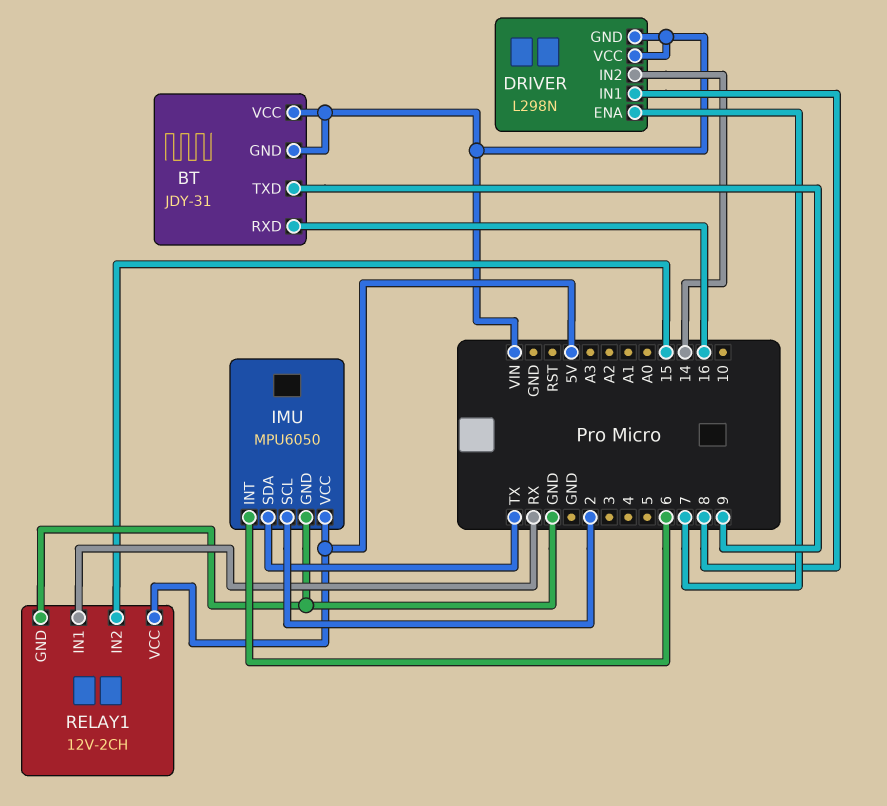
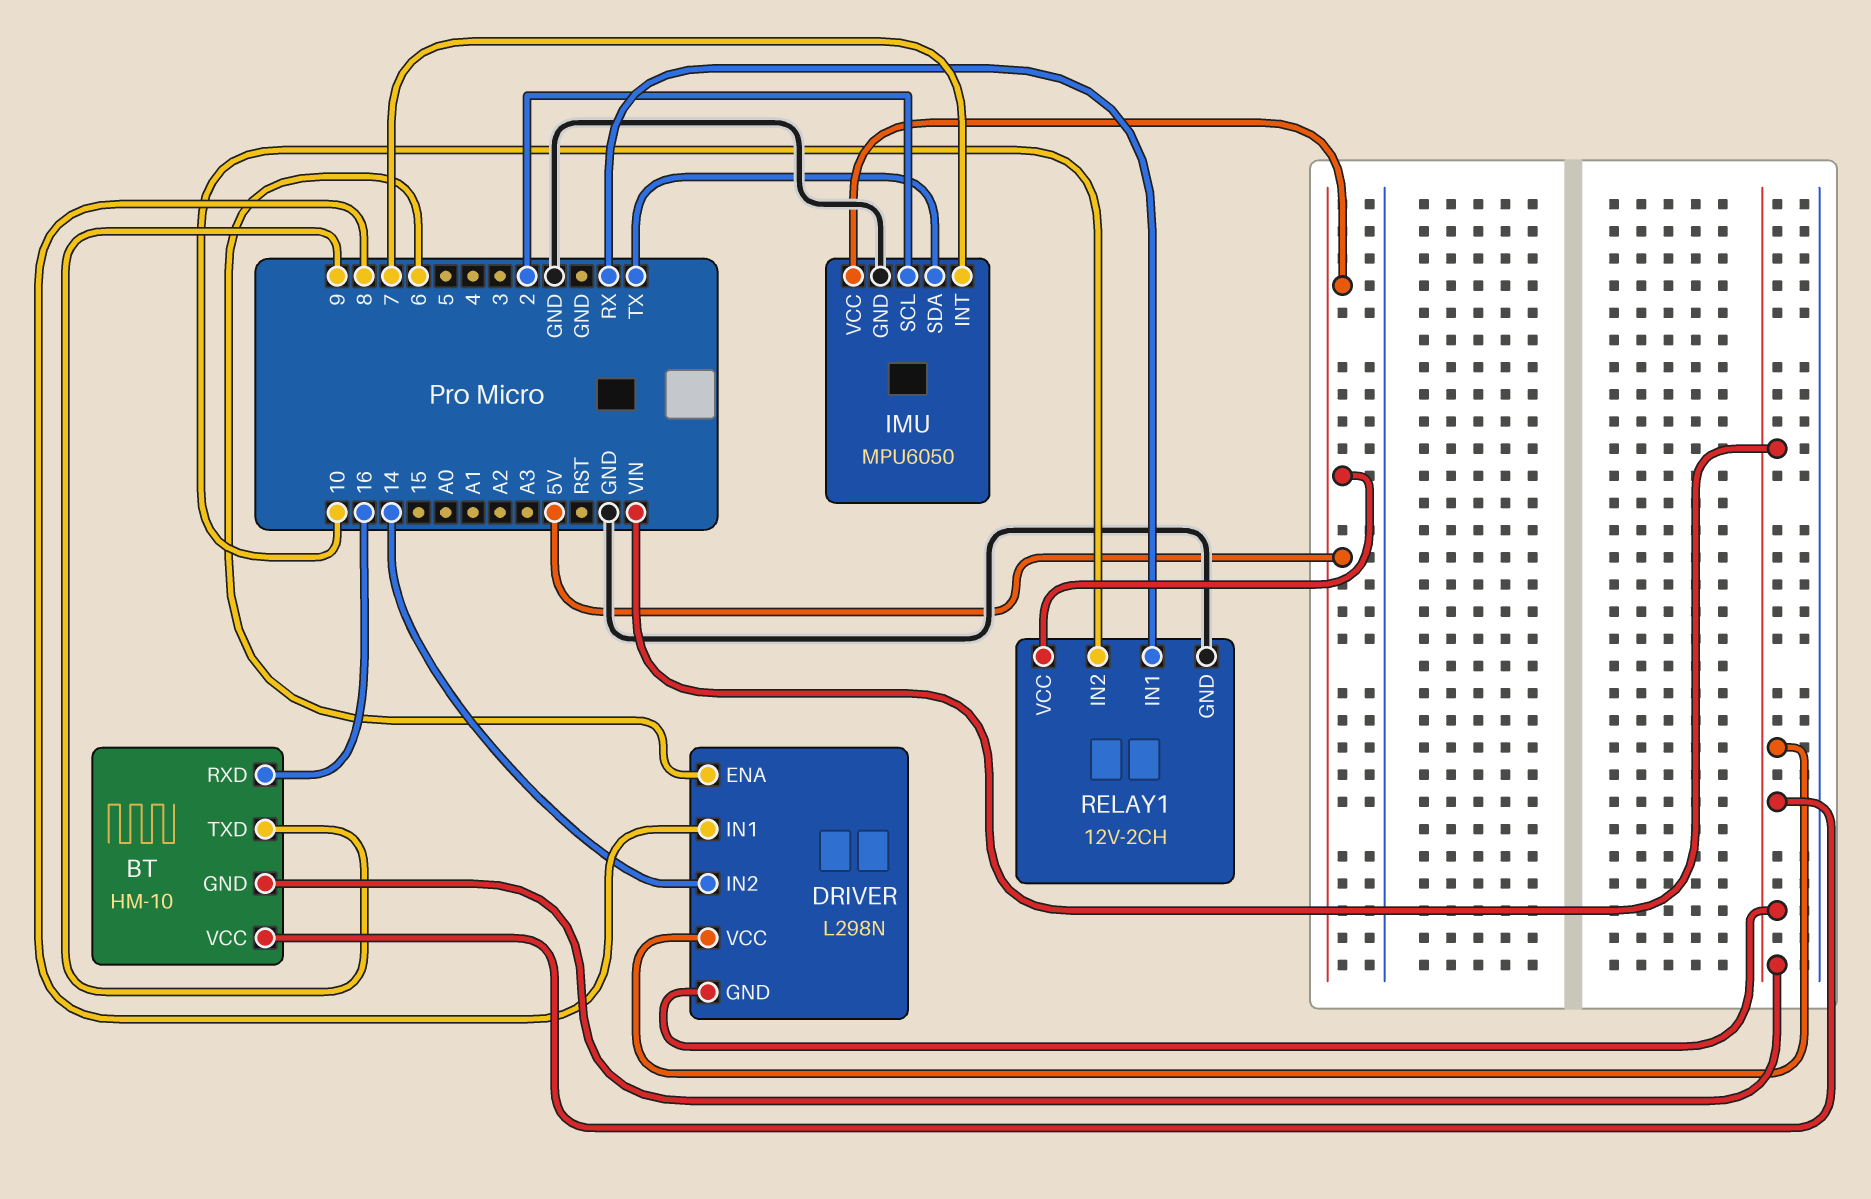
BT: JDY-31 -> HM-10
DRIVER pin ENA: 7 -> 6
IMU pin INT: 6 -> 7
RELAY1 pin IN2: 15 -> 10

